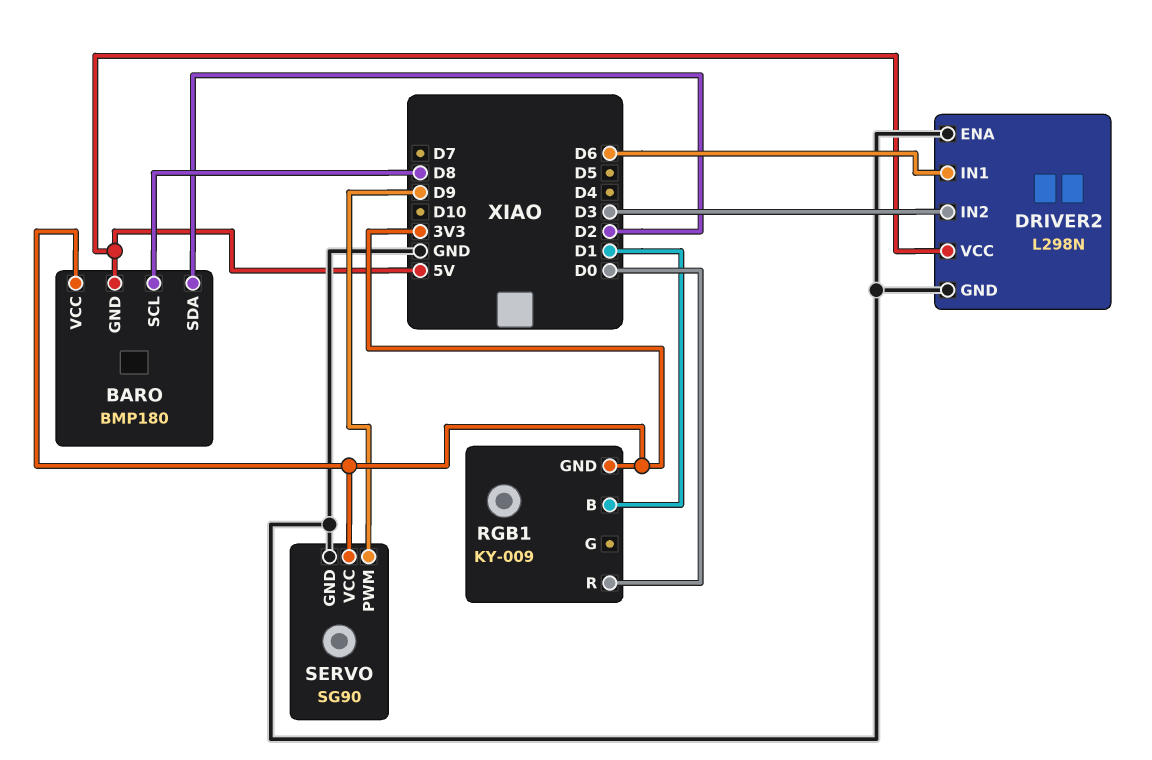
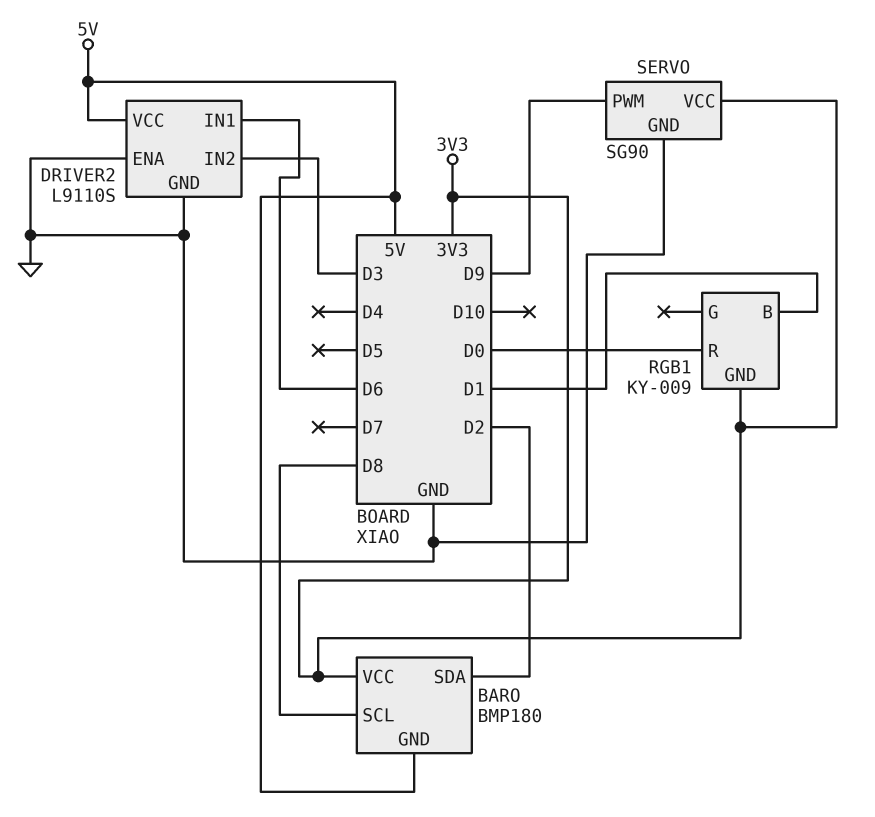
DRIVER2: L298N -> L9110S

